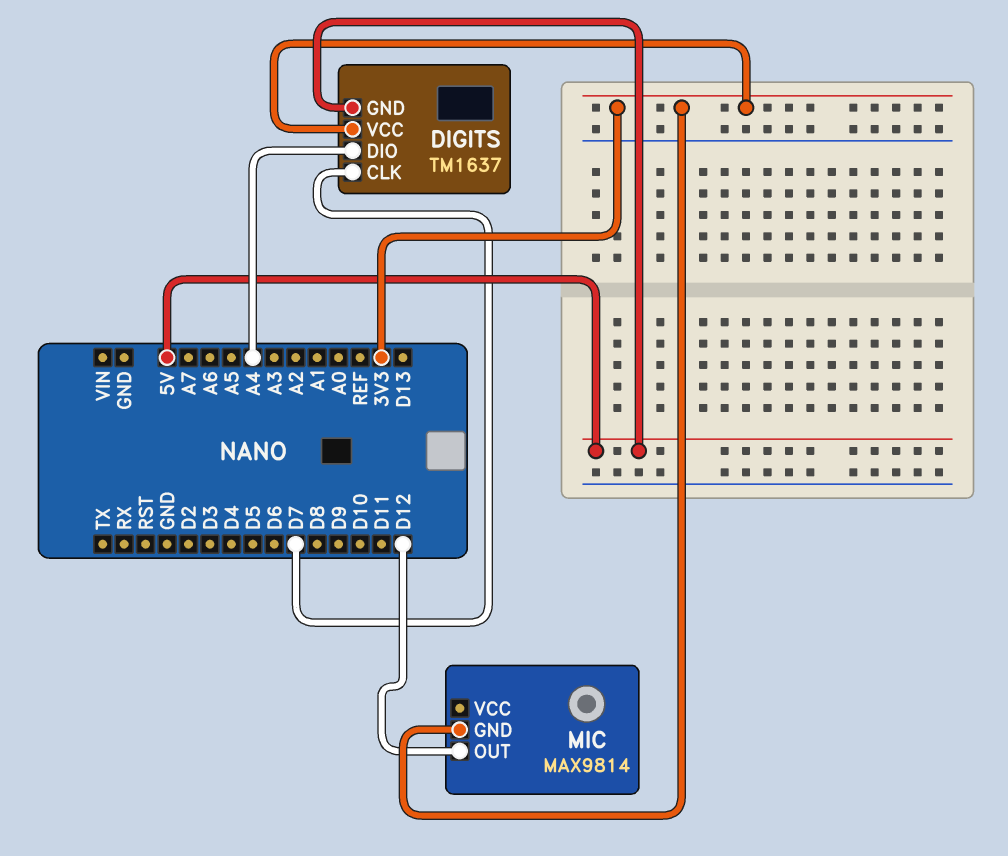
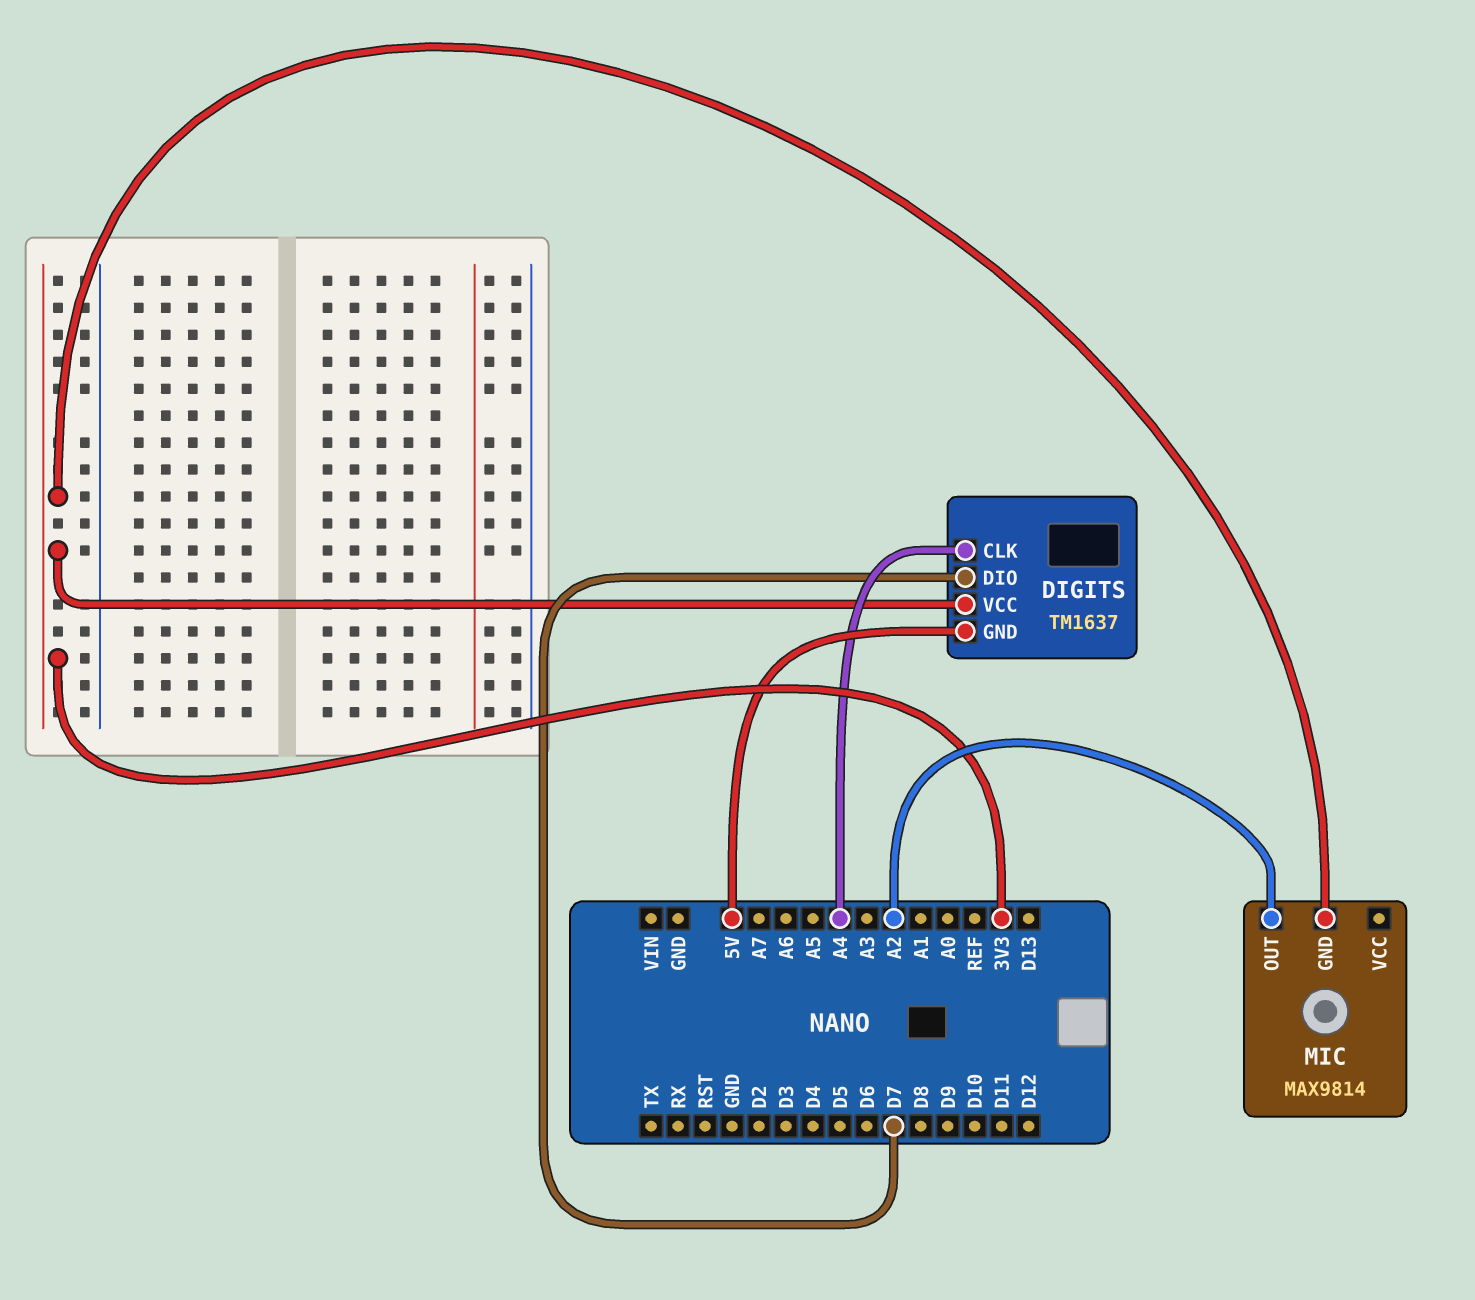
DIGITS pin CLK: D7 -> A4
DIGITS pin DIO: A4 -> D7
MIC pin OUT: D12 -> A2

